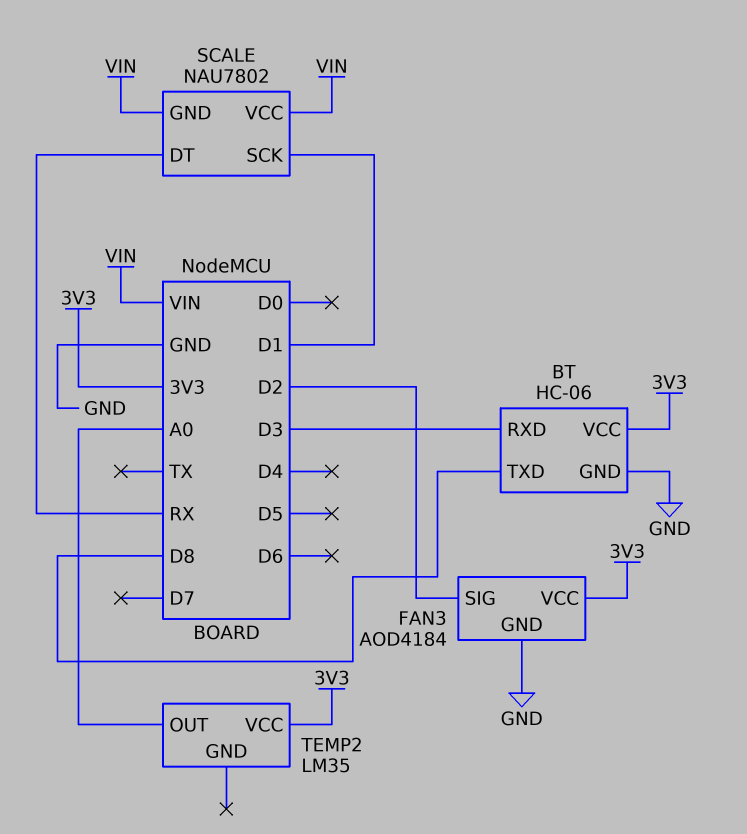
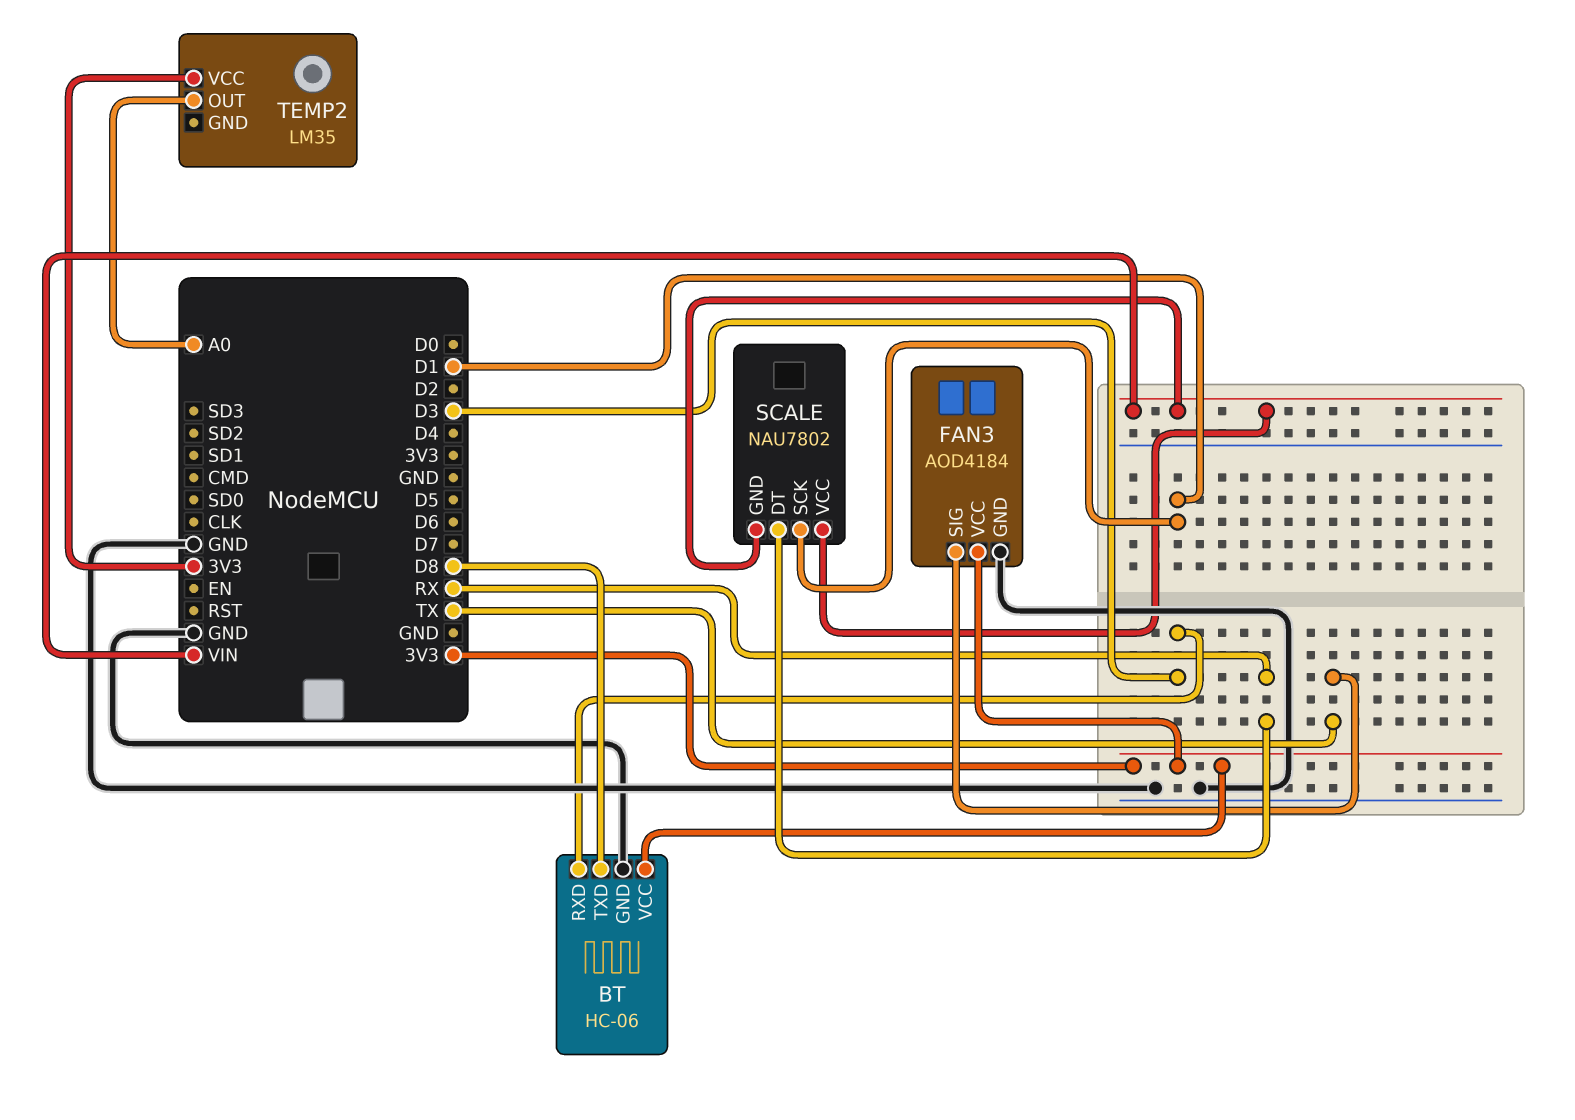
FAN3 pin SIG: D2 -> TX

